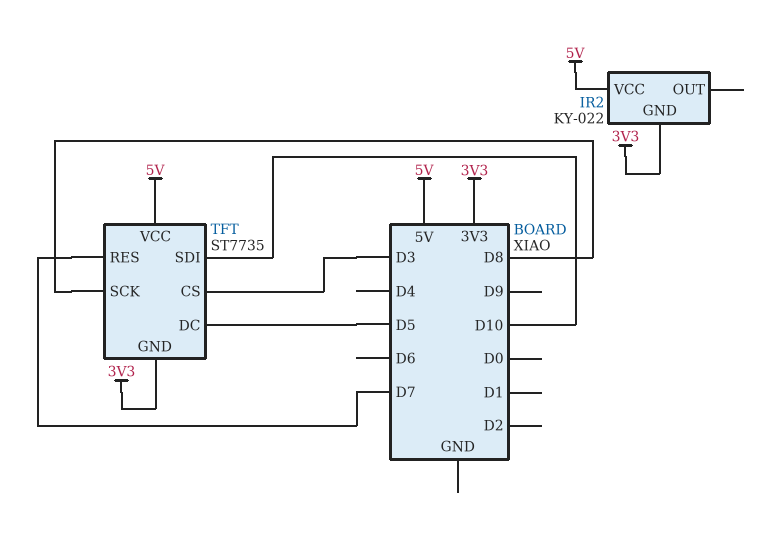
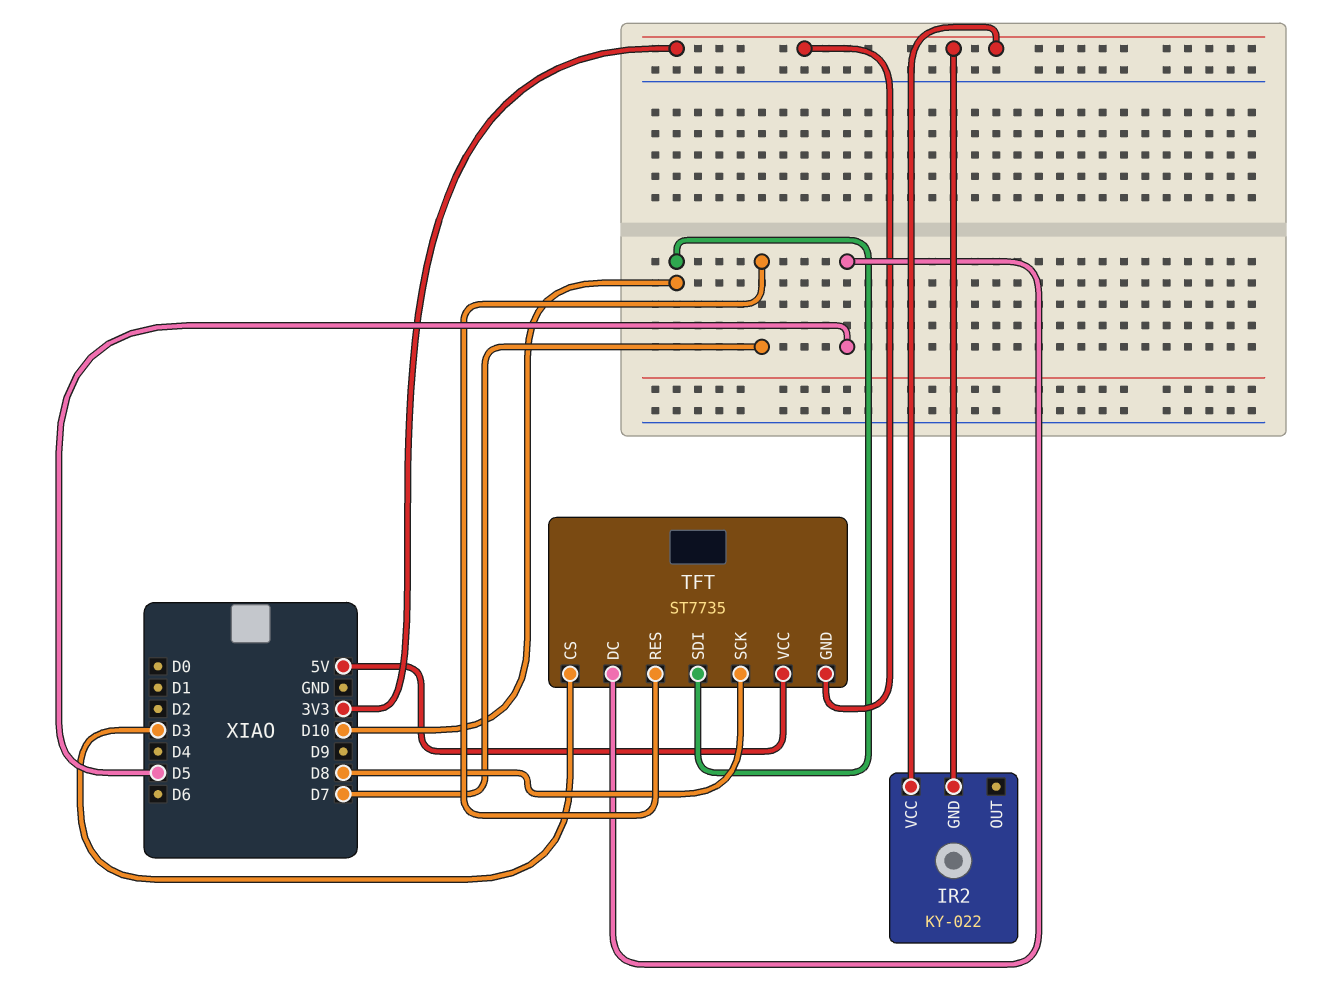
IR2 pin VCC: 5V -> 3V3

